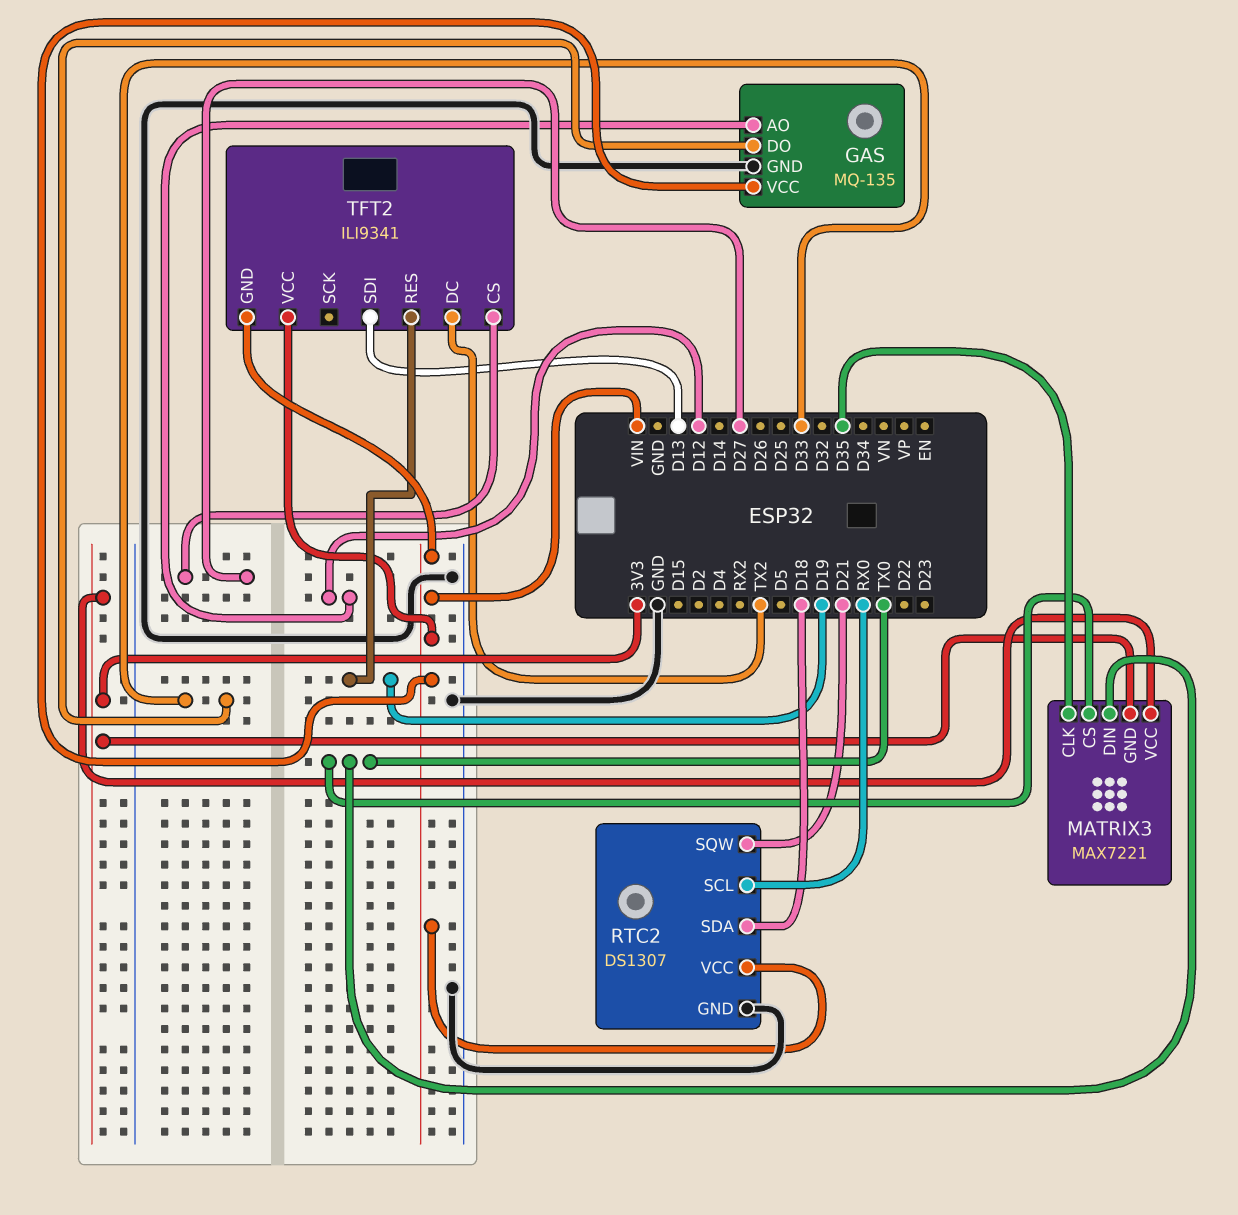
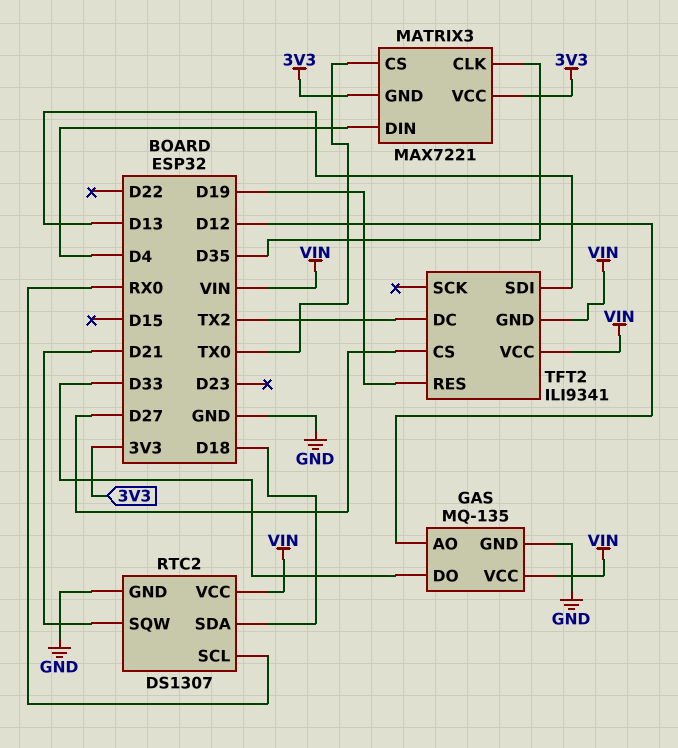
MATRIX3 pin DIN: TX0 -> D4

